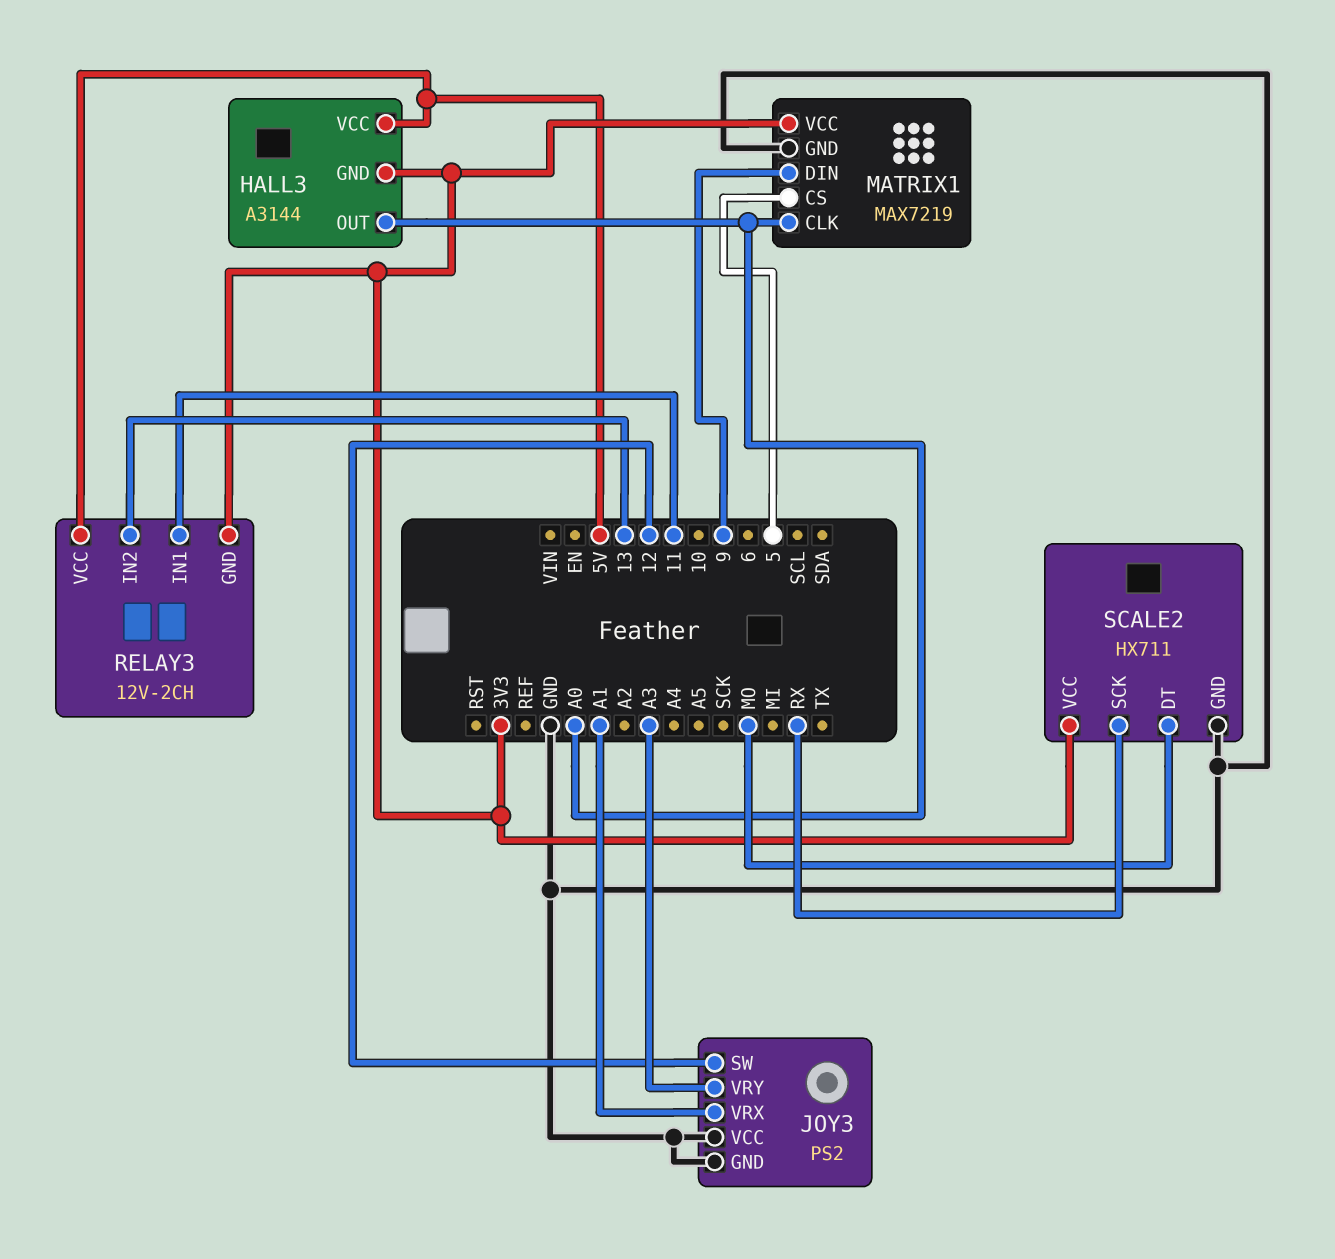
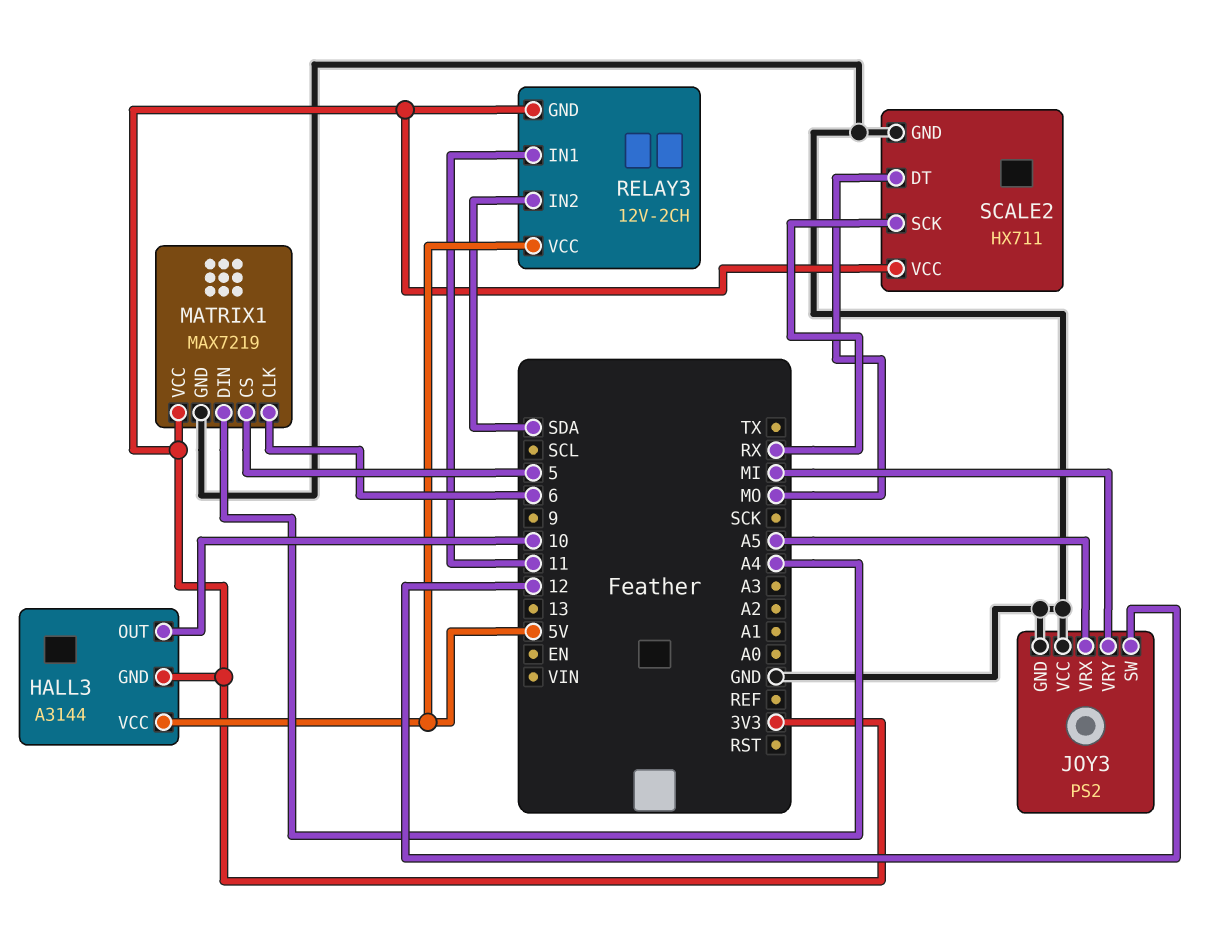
HALL3 pin OUT: A0 -> 10
JOY3 pin VRX: A1 -> A5
JOY3 pin VRY: A3 -> MI
MATRIX1 pin CLK: A0 -> 6
MATRIX1 pin DIN: 9 -> A4
RELAY3 pin IN2: 13 -> SDA

